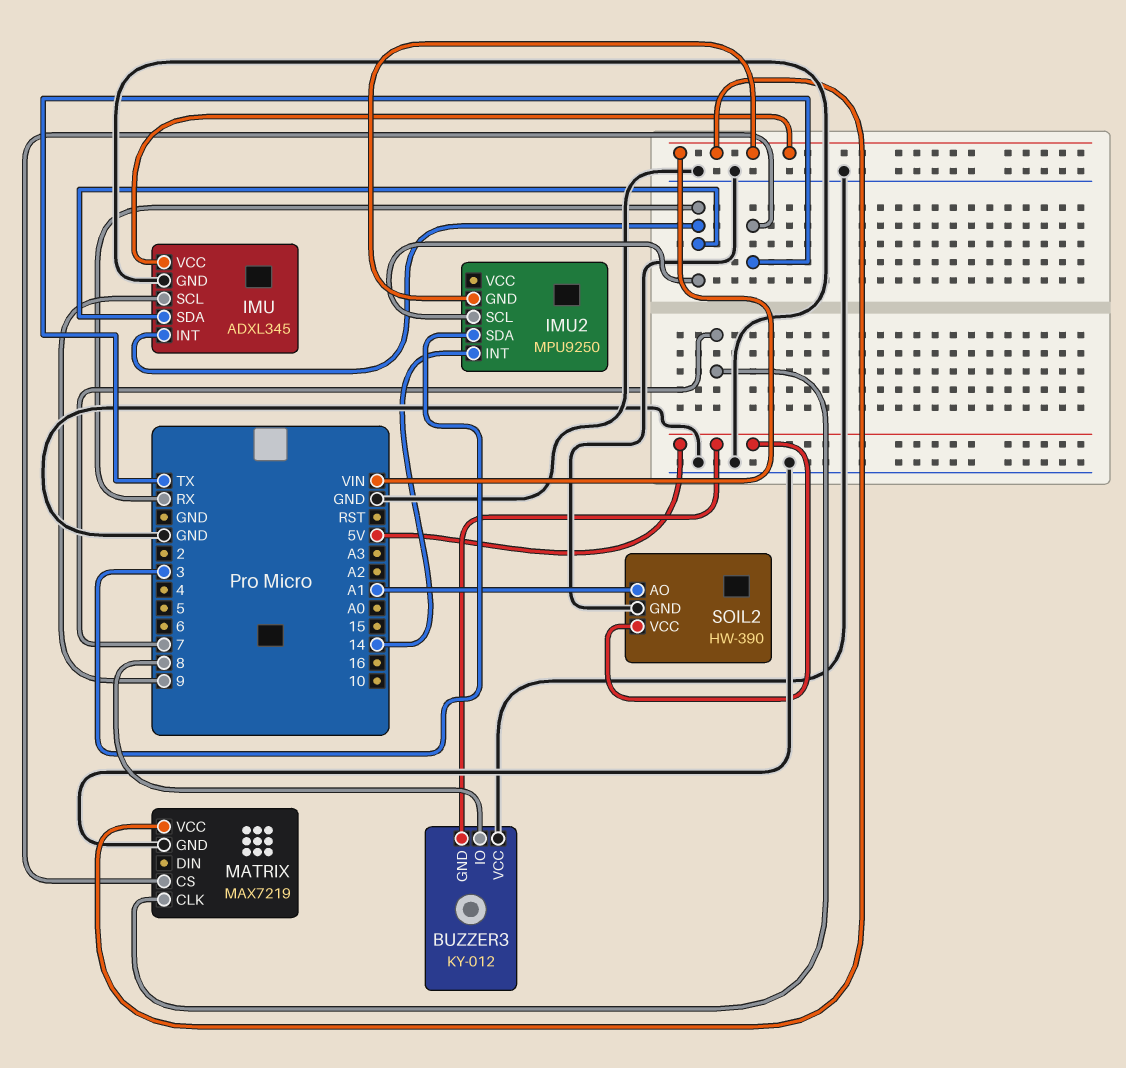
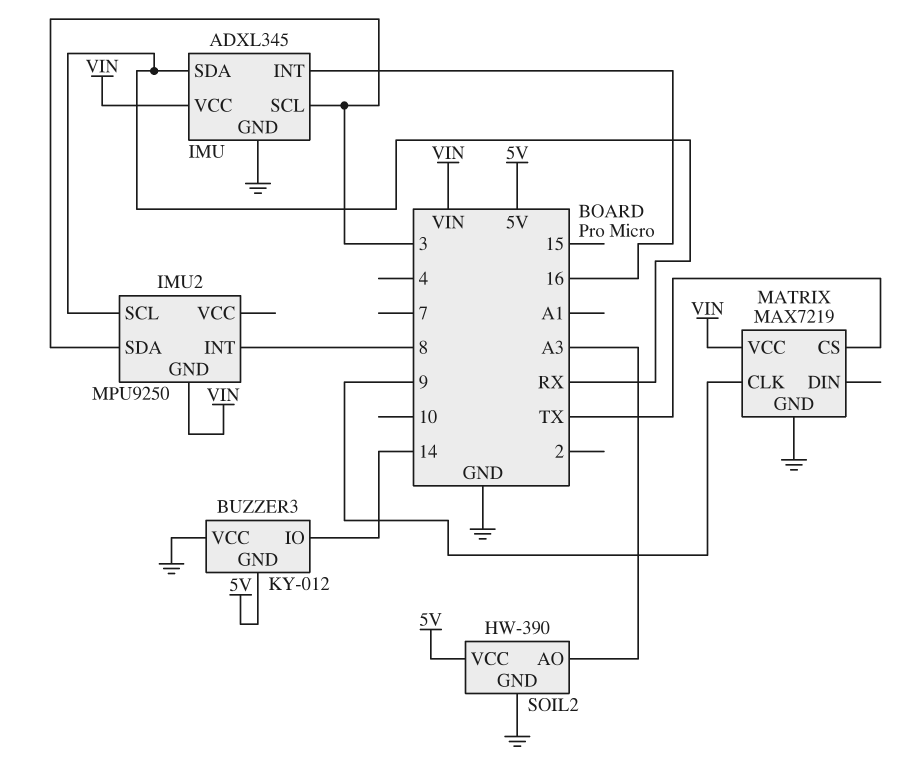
BUZZER3 pin IO: 8 -> 14
IMU pin INT: RX -> 16
IMU pin SCL: 9 -> 3
IMU2 pin INT: 14 -> 8
MATRIX pin CLK: 7 -> 9
SOIL2 pin AO: A1 -> A3

